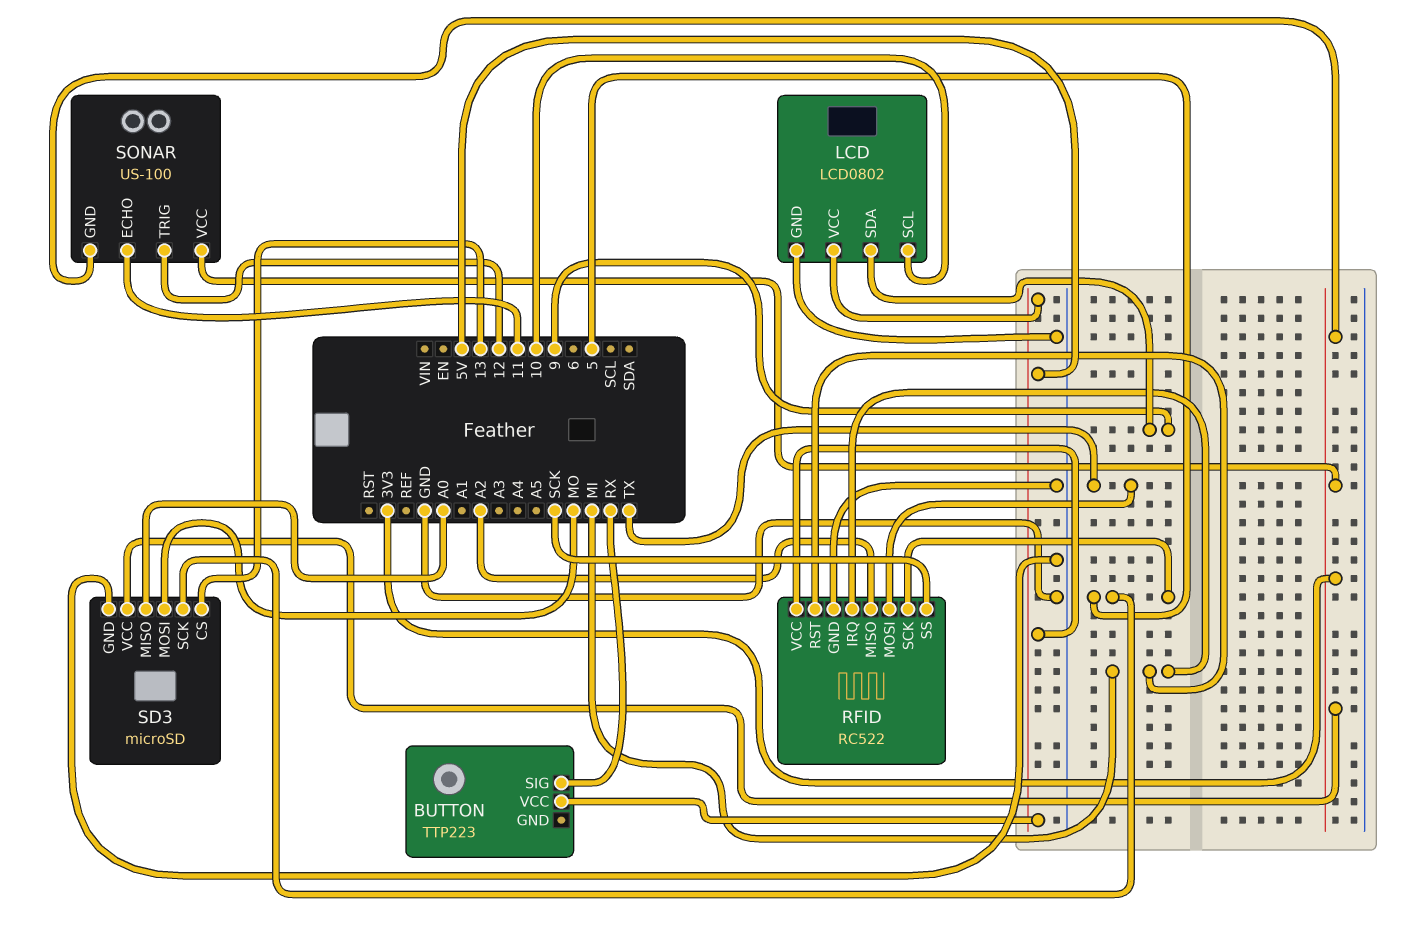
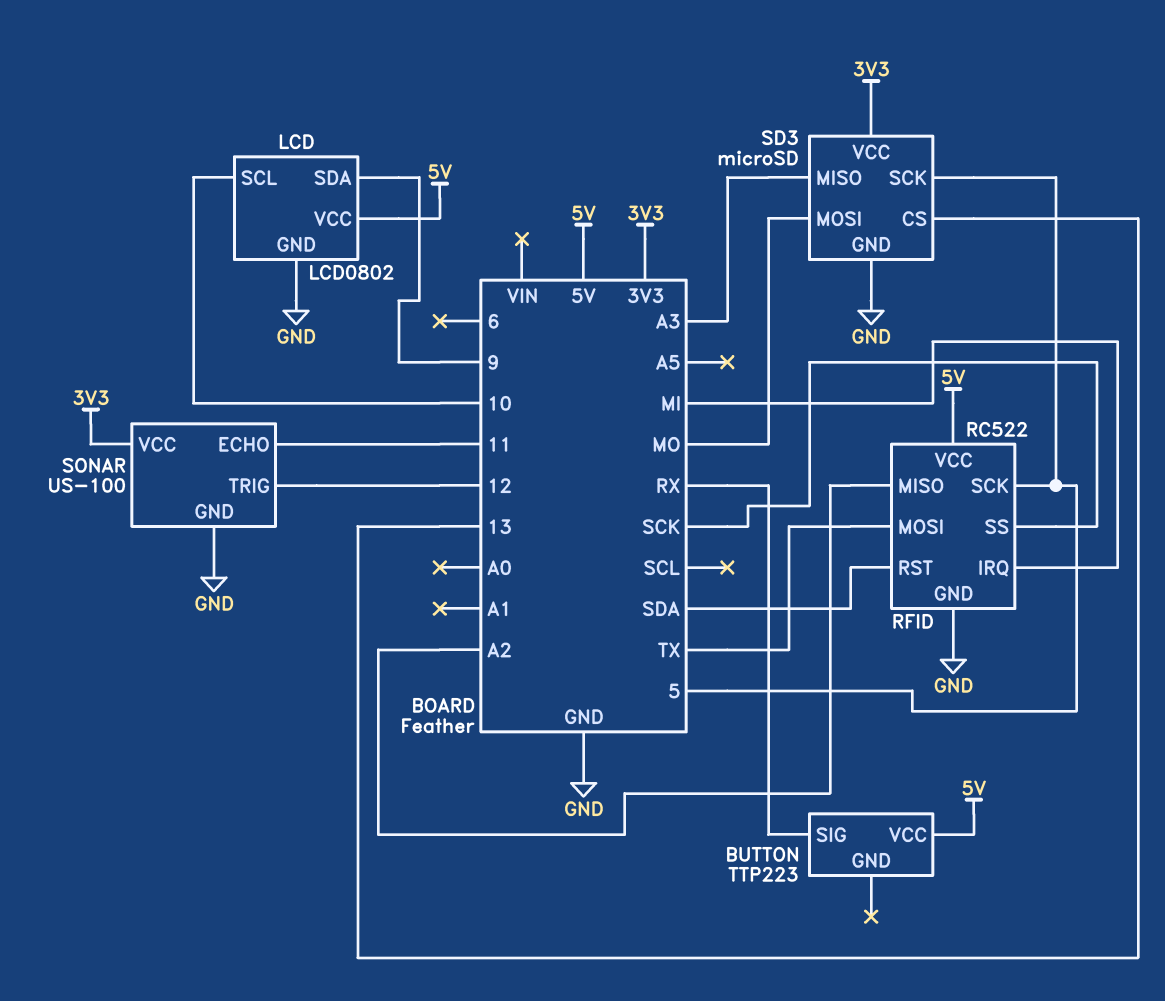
RFID pin RST: MI -> SDA
SD3 pin MISO: A0 -> A3
SONAR pin GND: 3V3 -> GND

